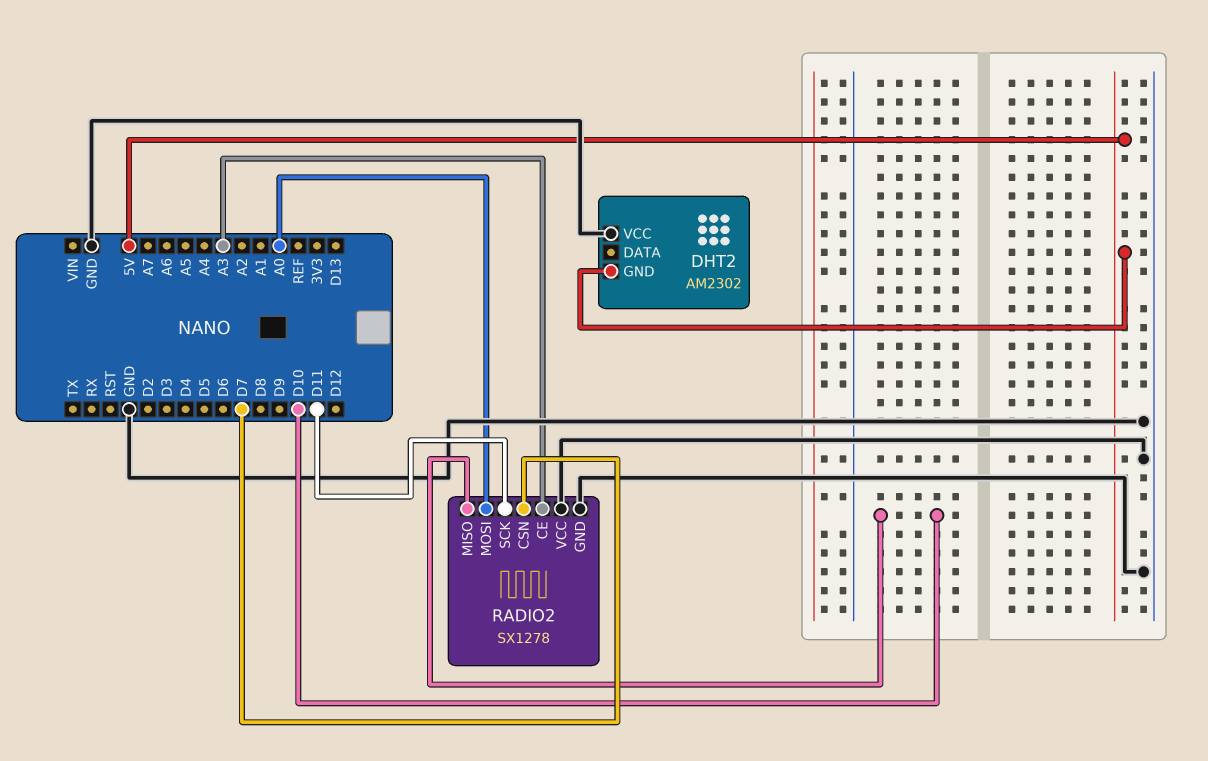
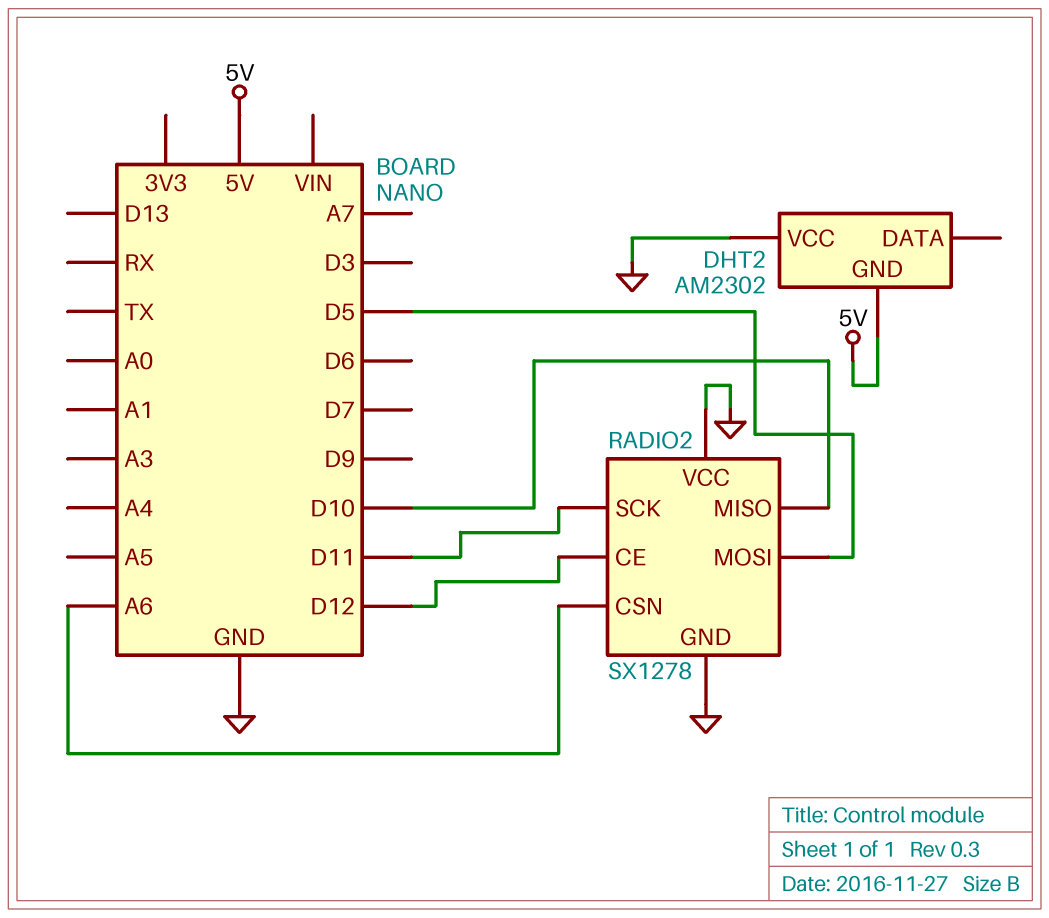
RADIO2 pin CE: A3 -> D12
RADIO2 pin CSN: D7 -> A6
RADIO2 pin MOSI: A0 -> D5

